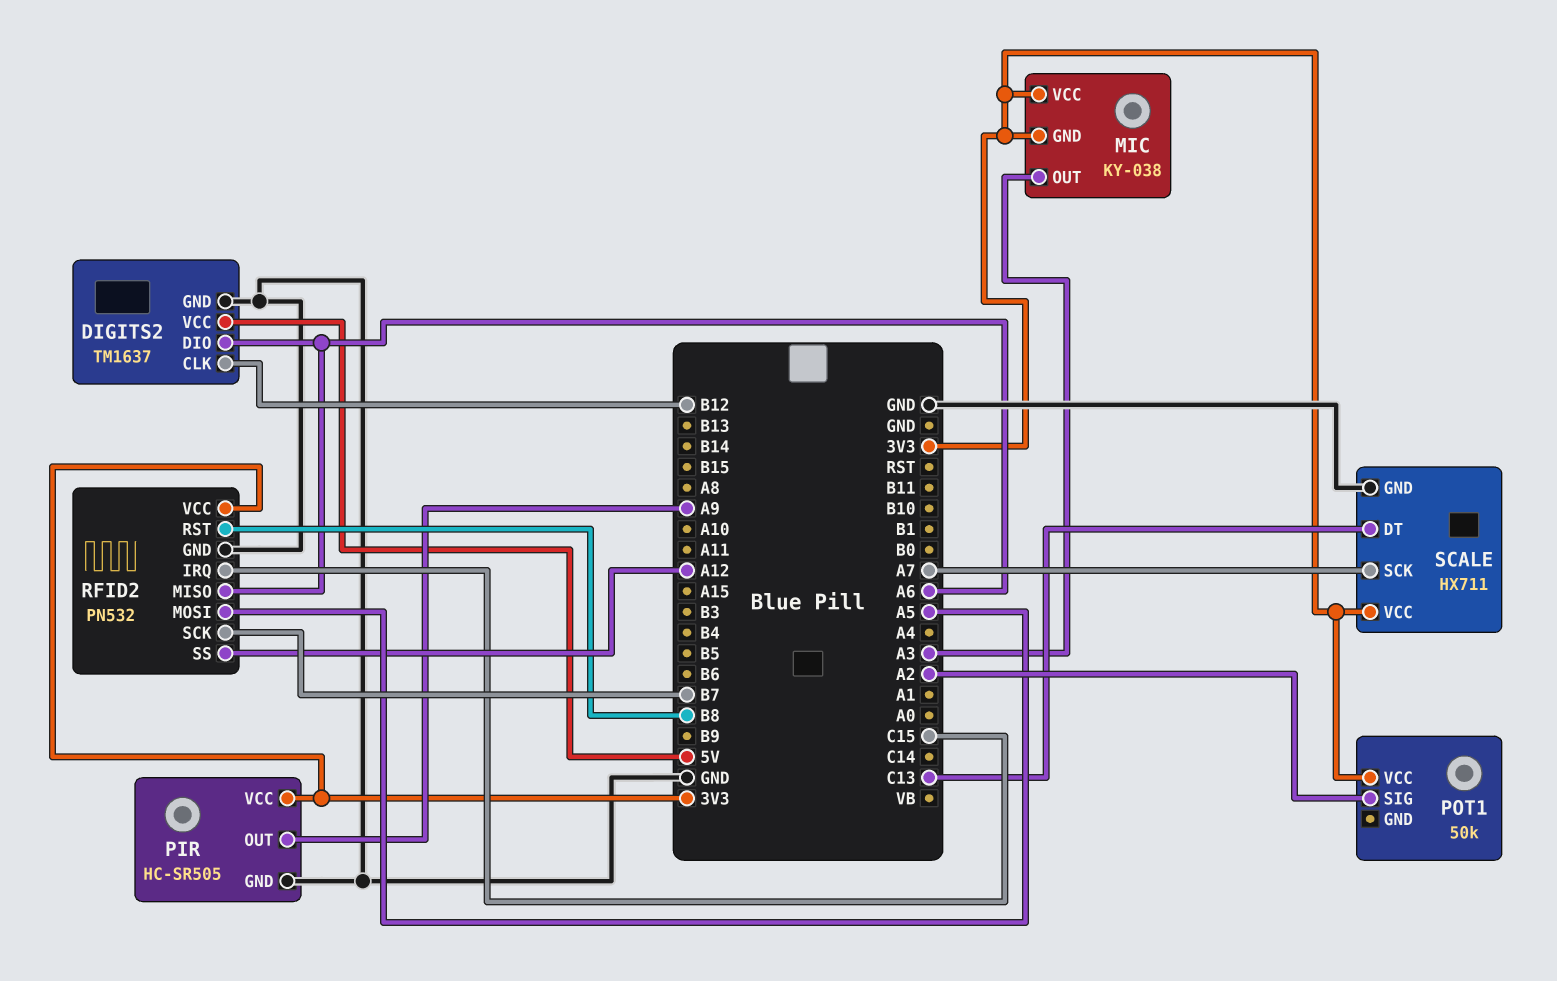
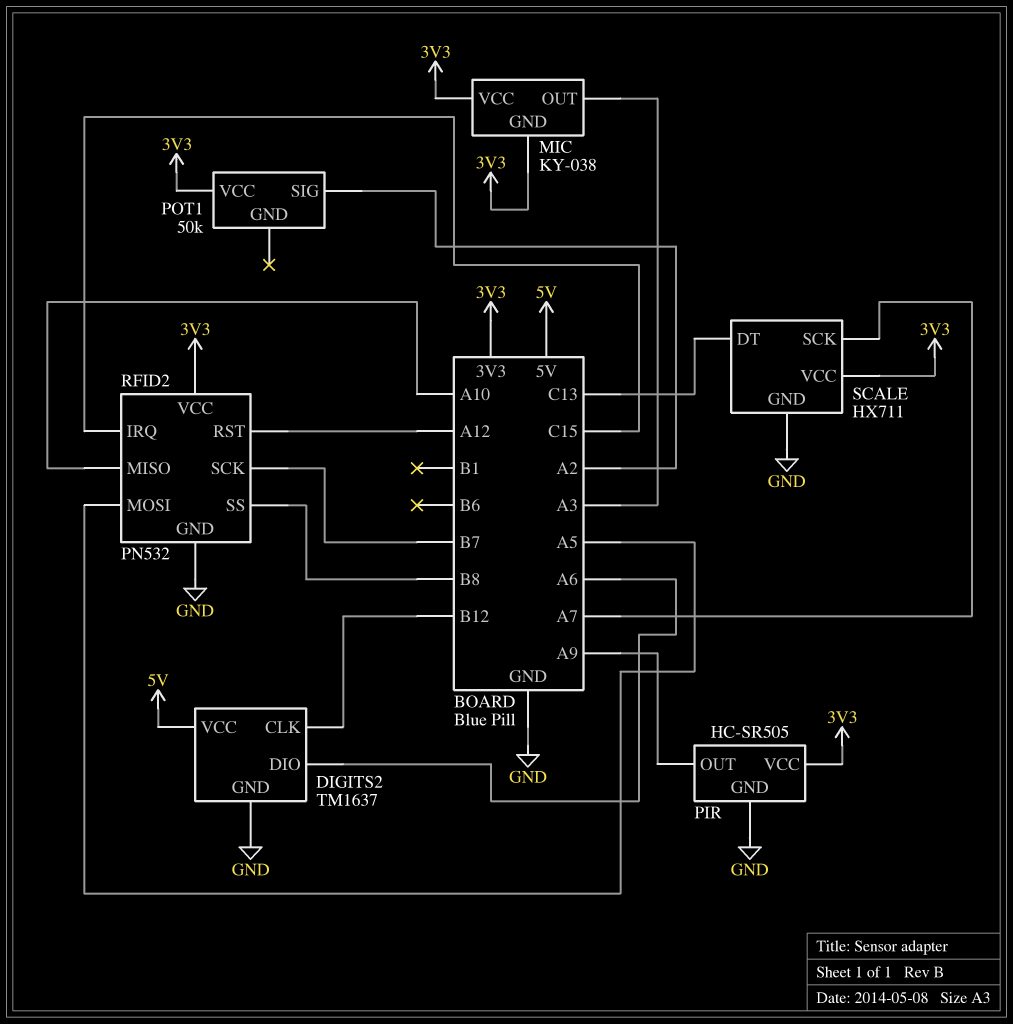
RFID2 pin MISO: A6 -> A10
RFID2 pin RST: B8 -> A12
RFID2 pin SS: A12 -> B8

